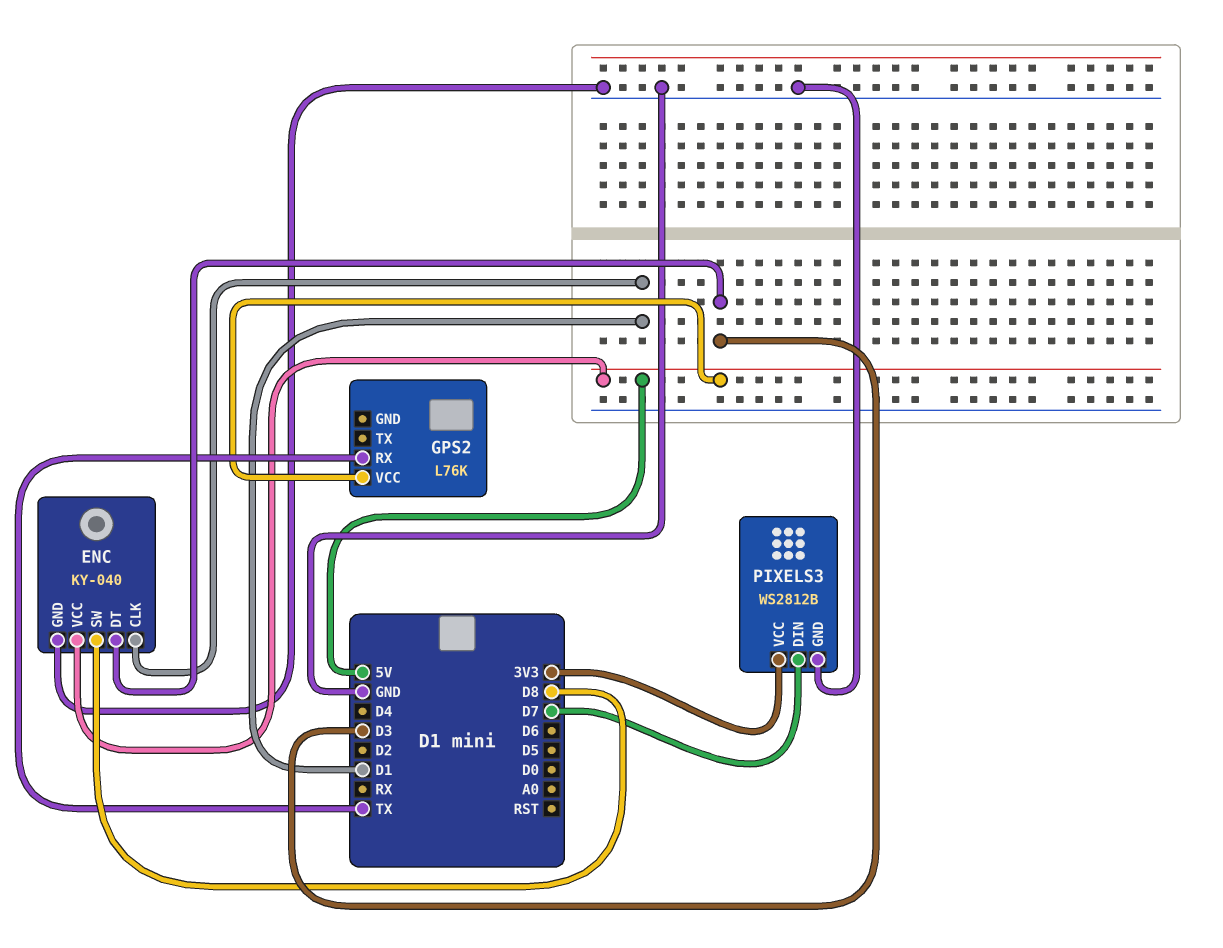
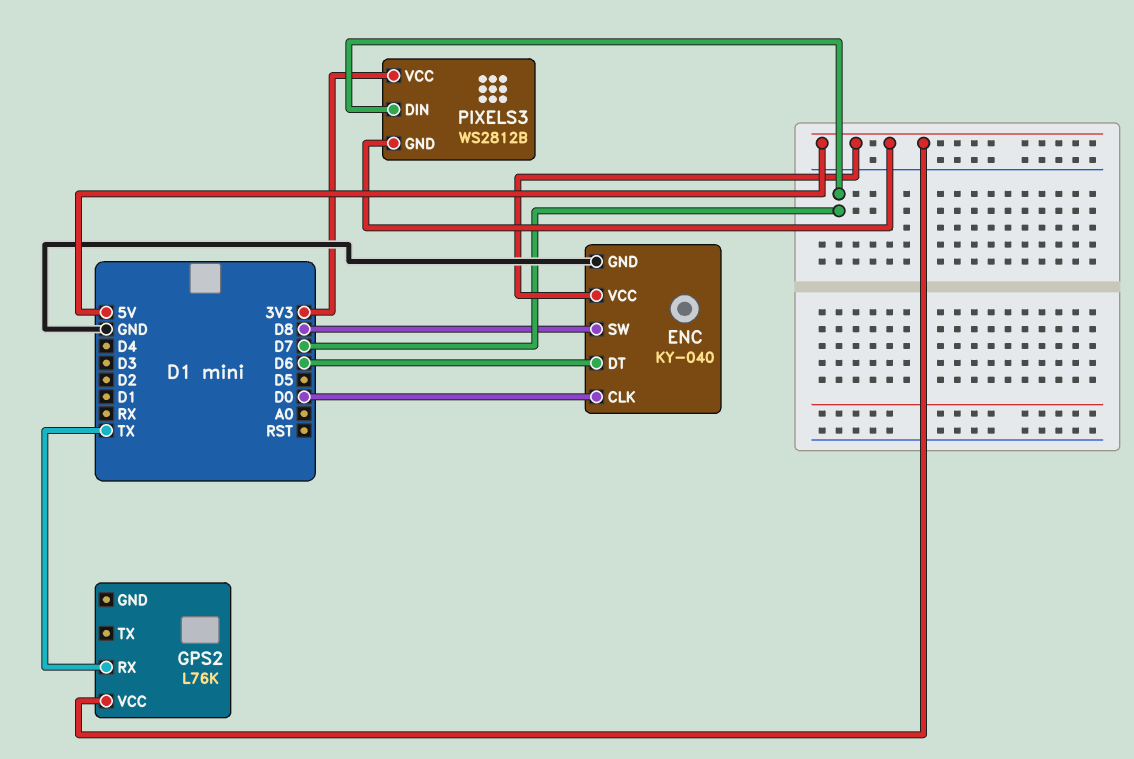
ENC pin CLK: D1 -> D0
ENC pin DT: D3 -> D6
PIXELS3 pin GND: GND -> 5V

